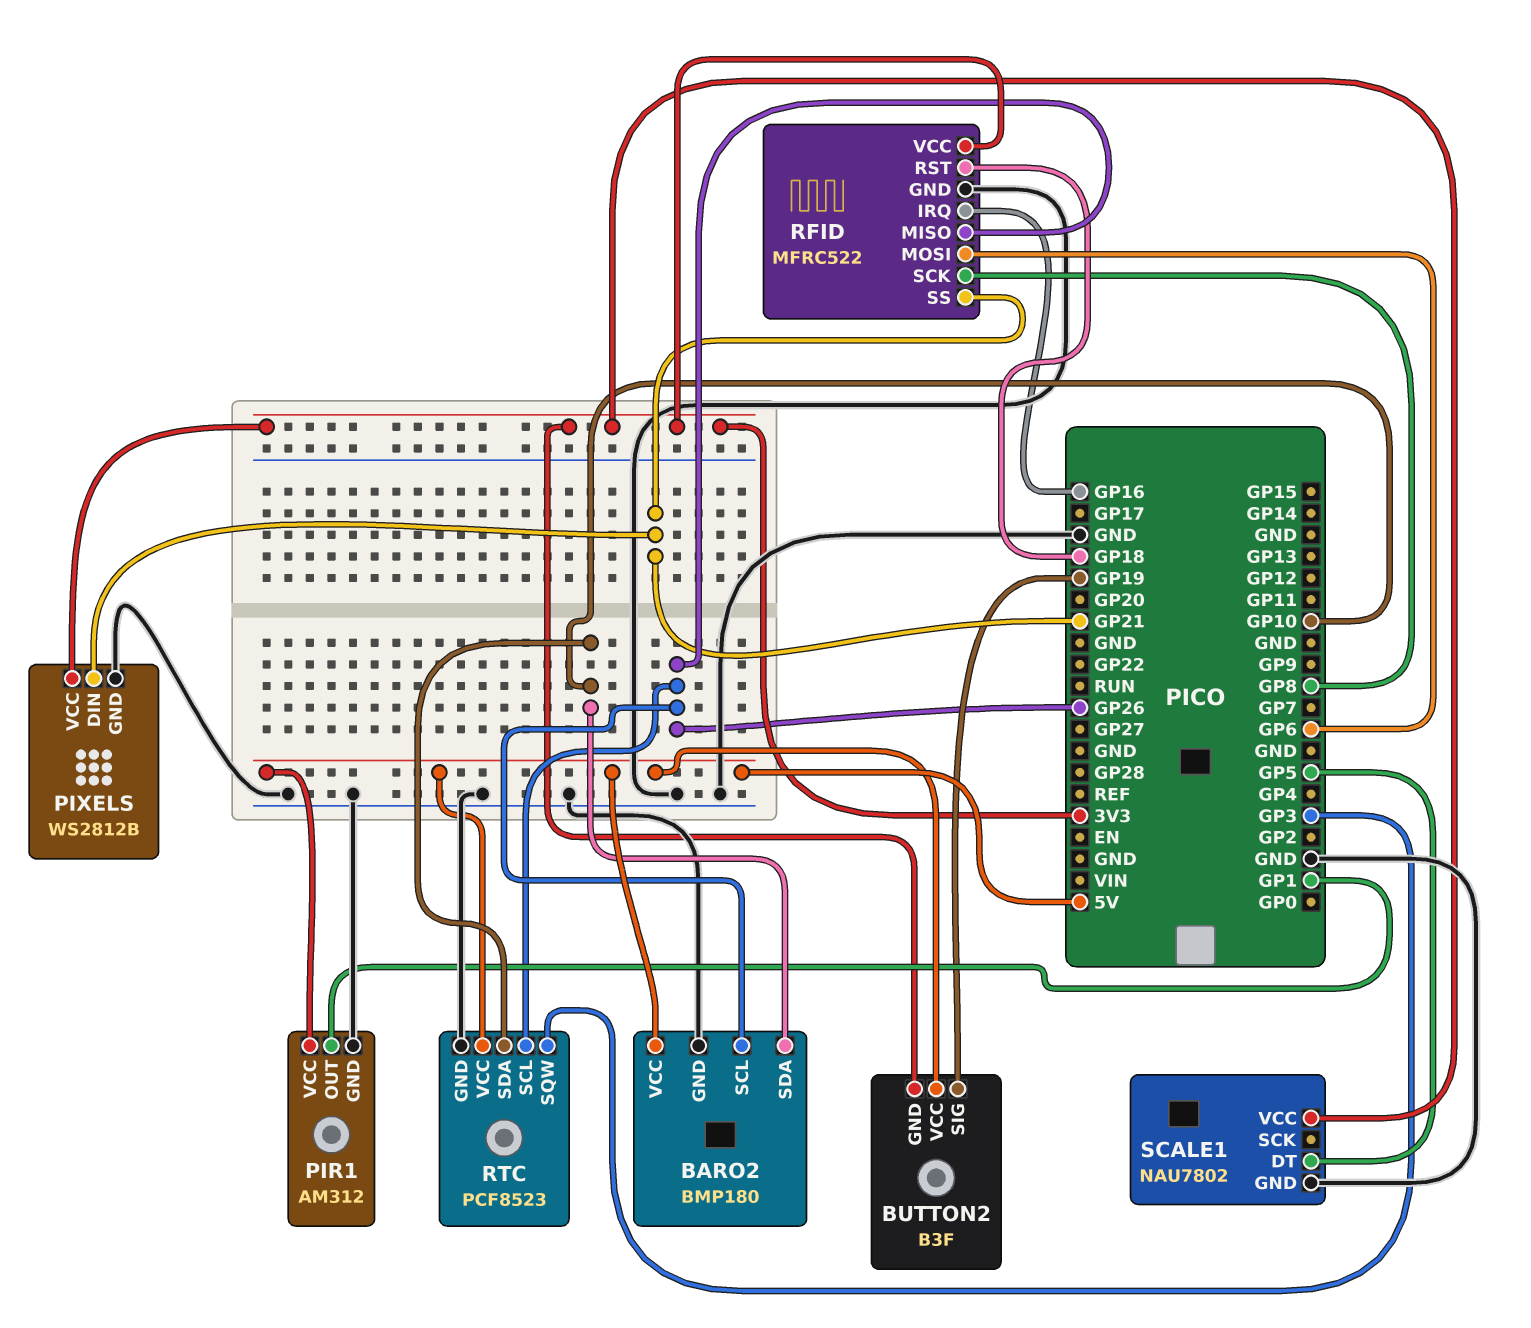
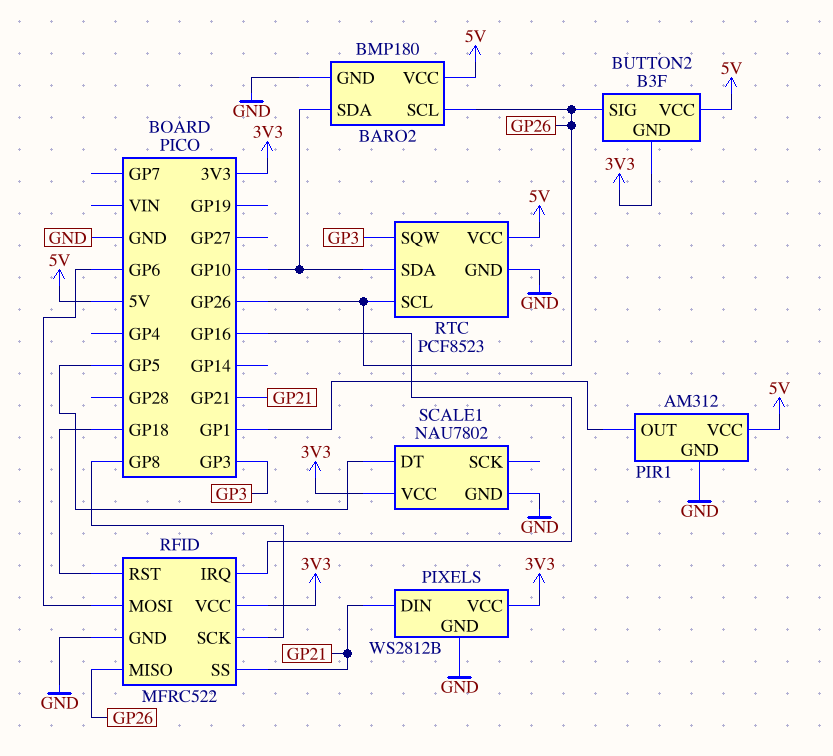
BUTTON2 pin SIG: GP19 -> GP26

